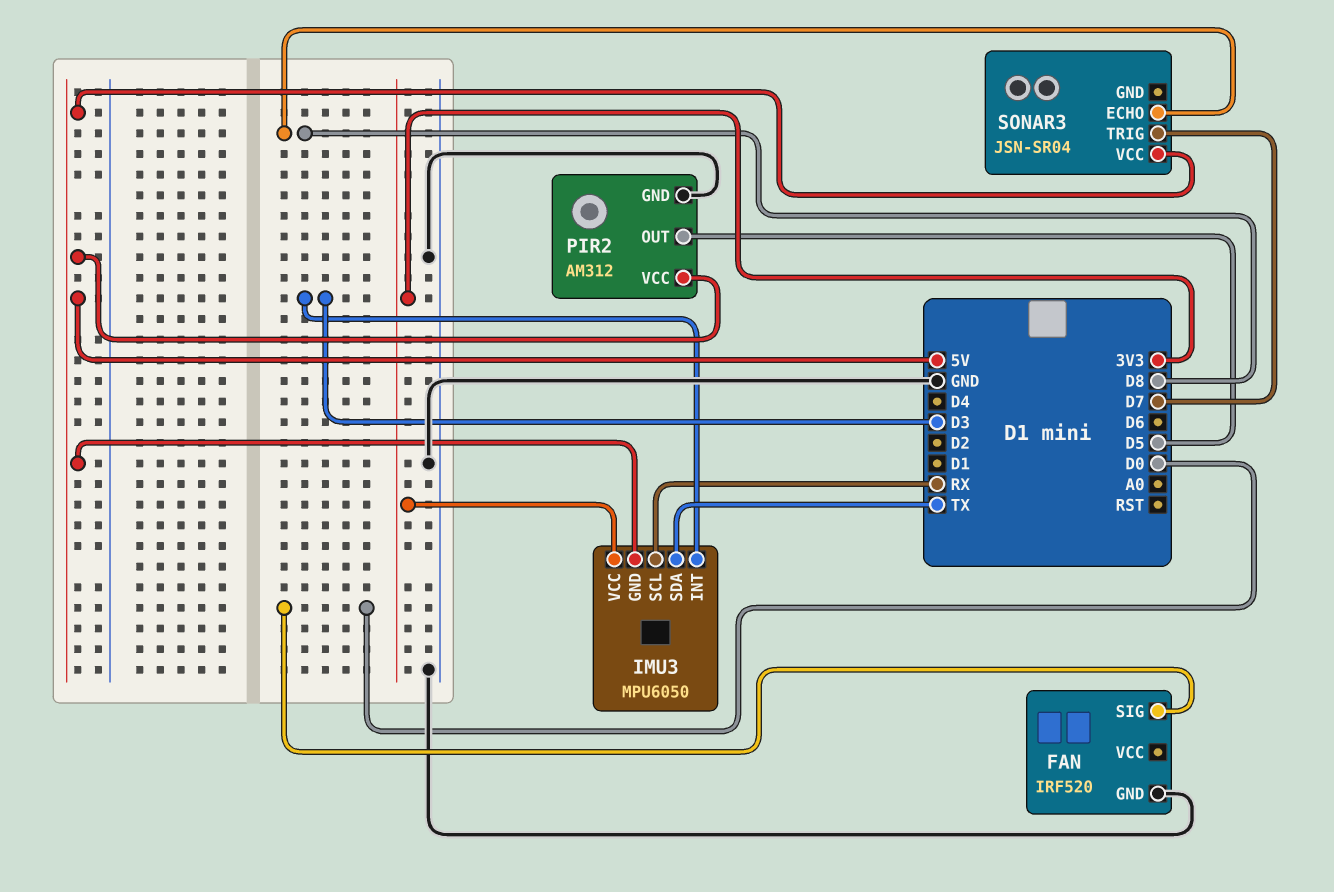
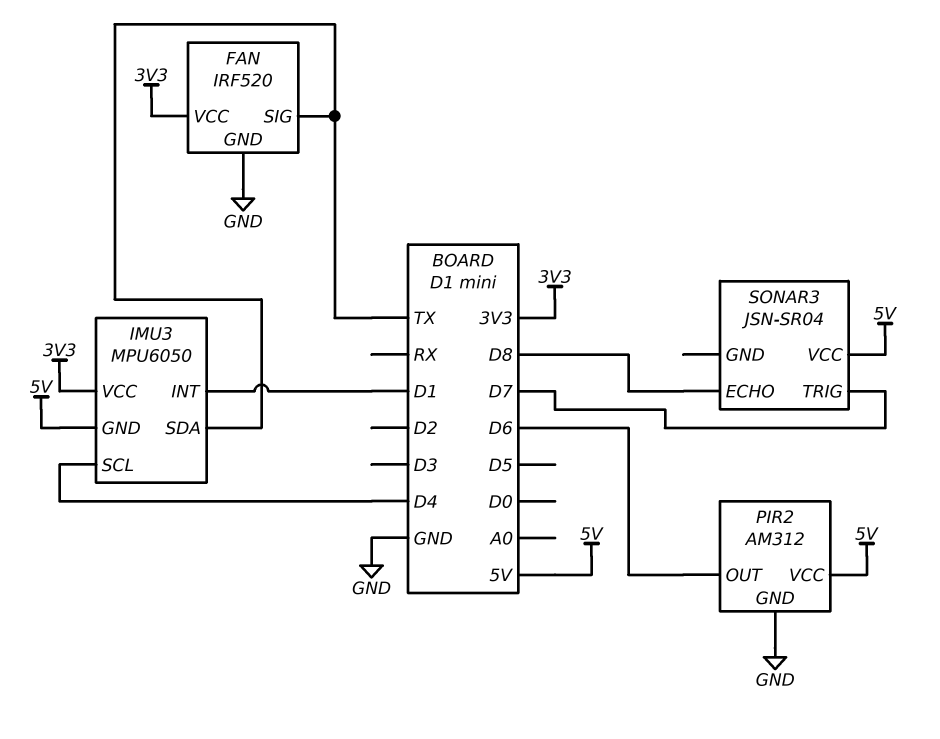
FAN pin SIG: D0 -> TX
FAN pin VCC: none -> 3V3
IMU3 pin INT: D3 -> D1
IMU3 pin SCL: RX -> D4
PIR2 pin OUT: D5 -> D6

